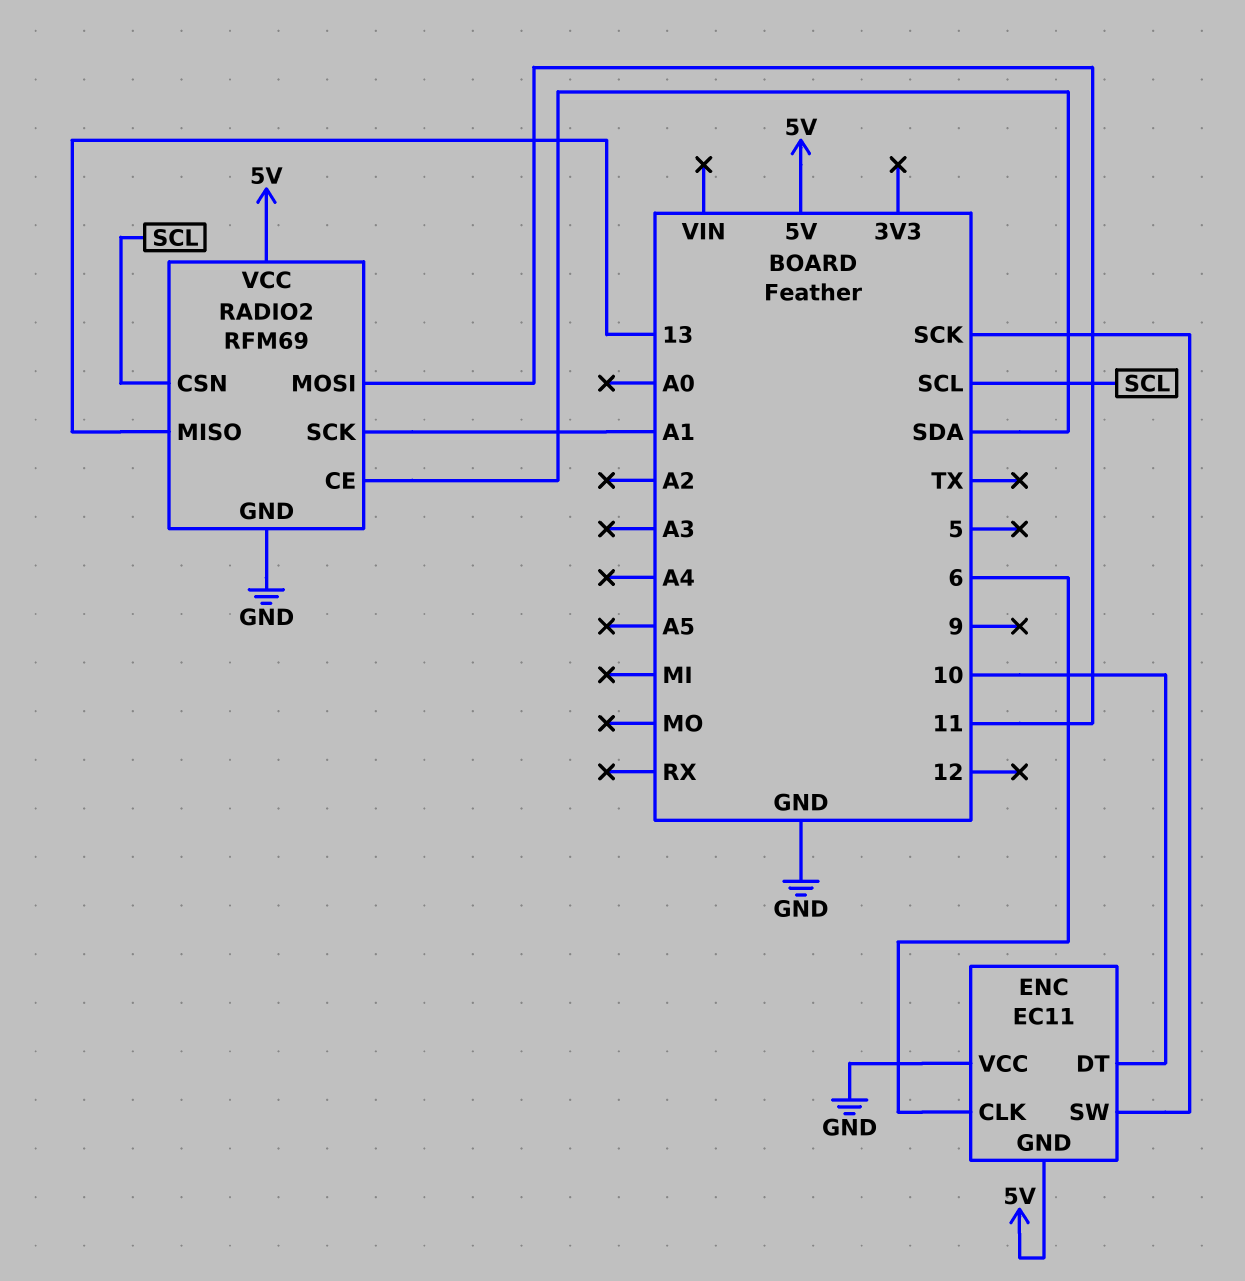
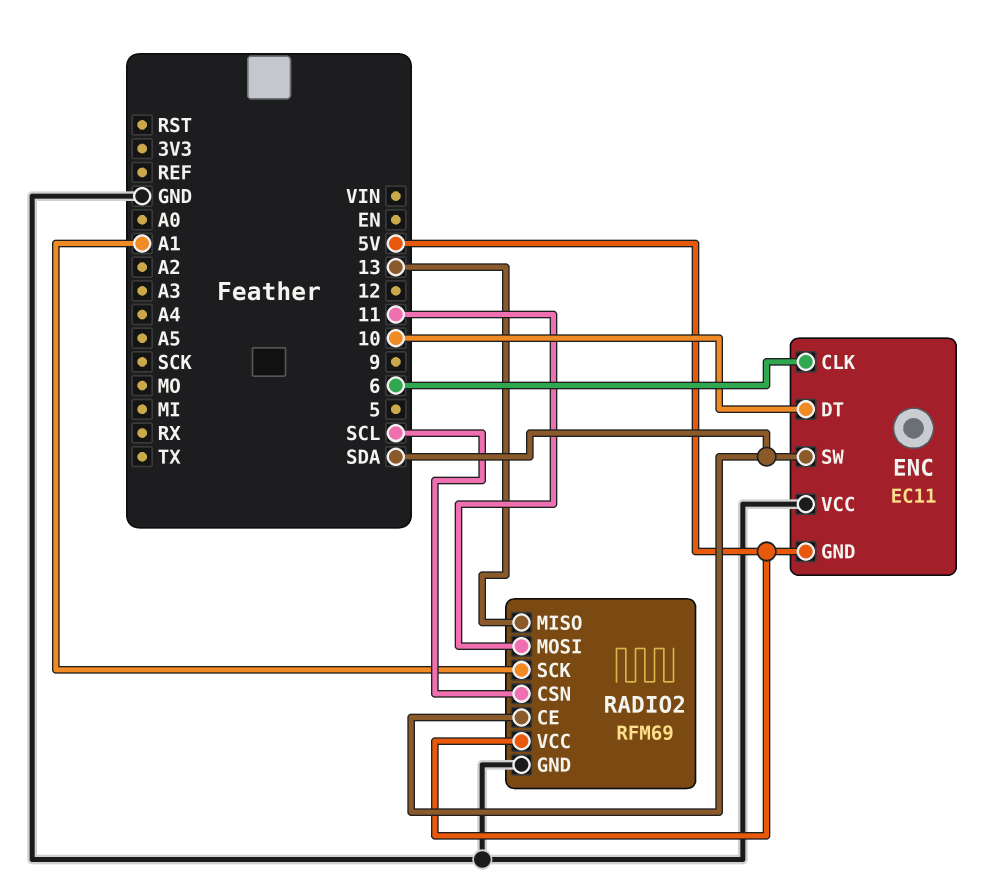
ENC pin SW: SCK -> SDA

